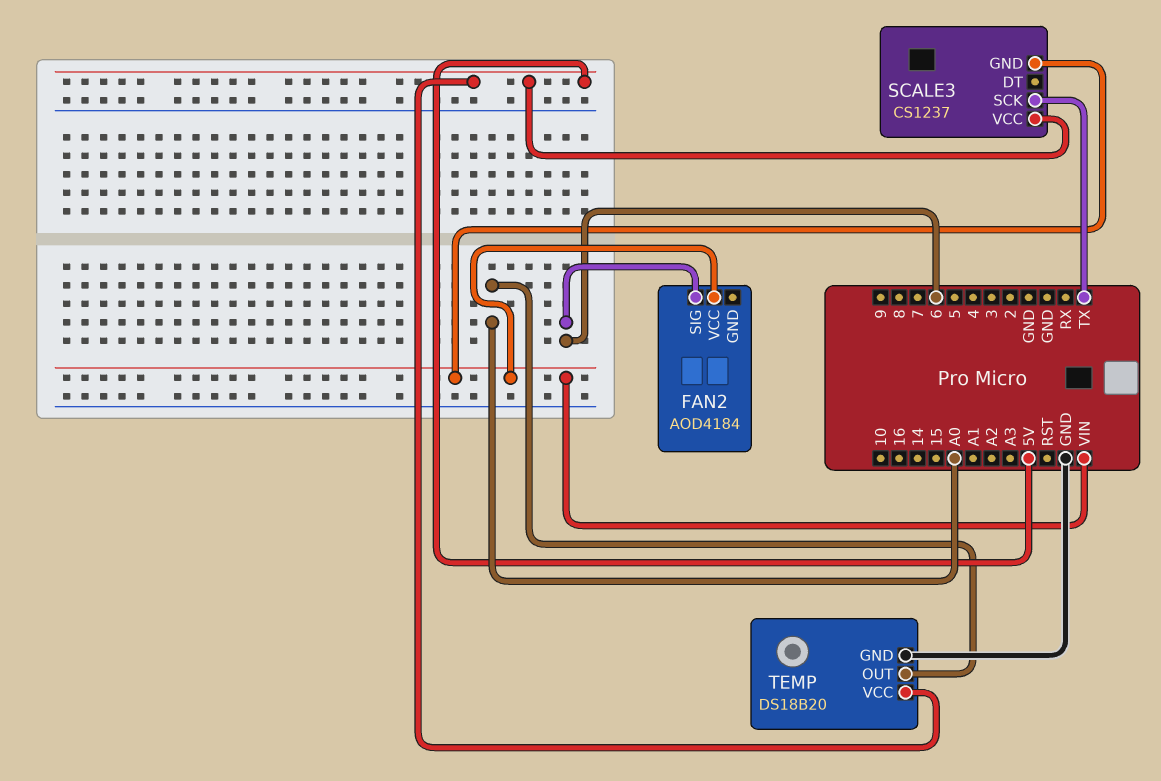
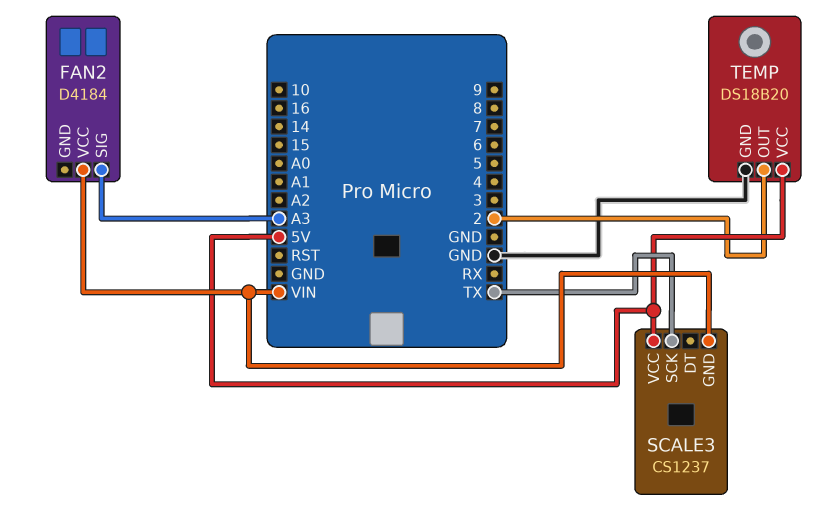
FAN2: AOD4184 -> D4184
FAN2 pin SIG: 6 -> A3
TEMP pin OUT: A0 -> 2

